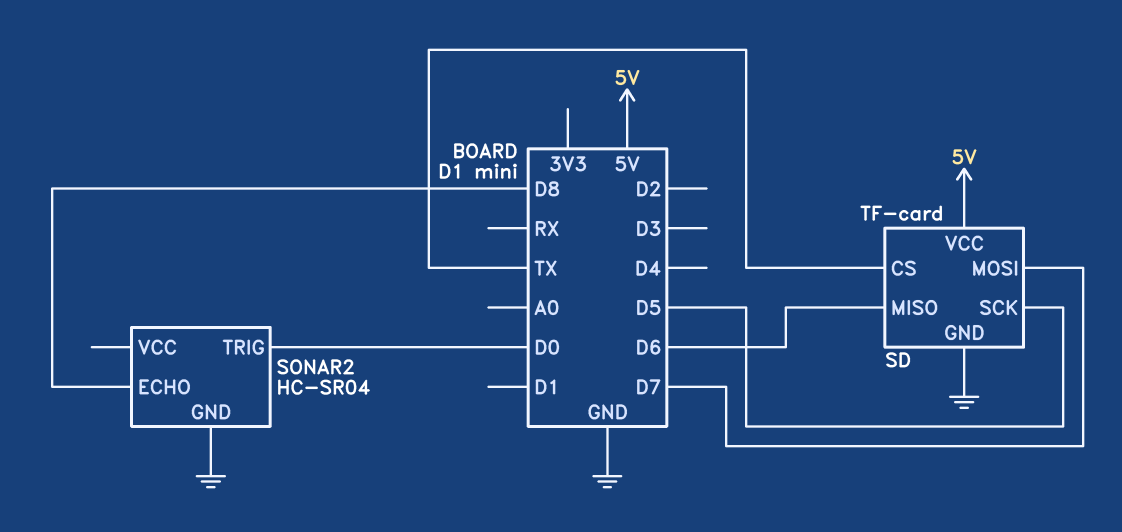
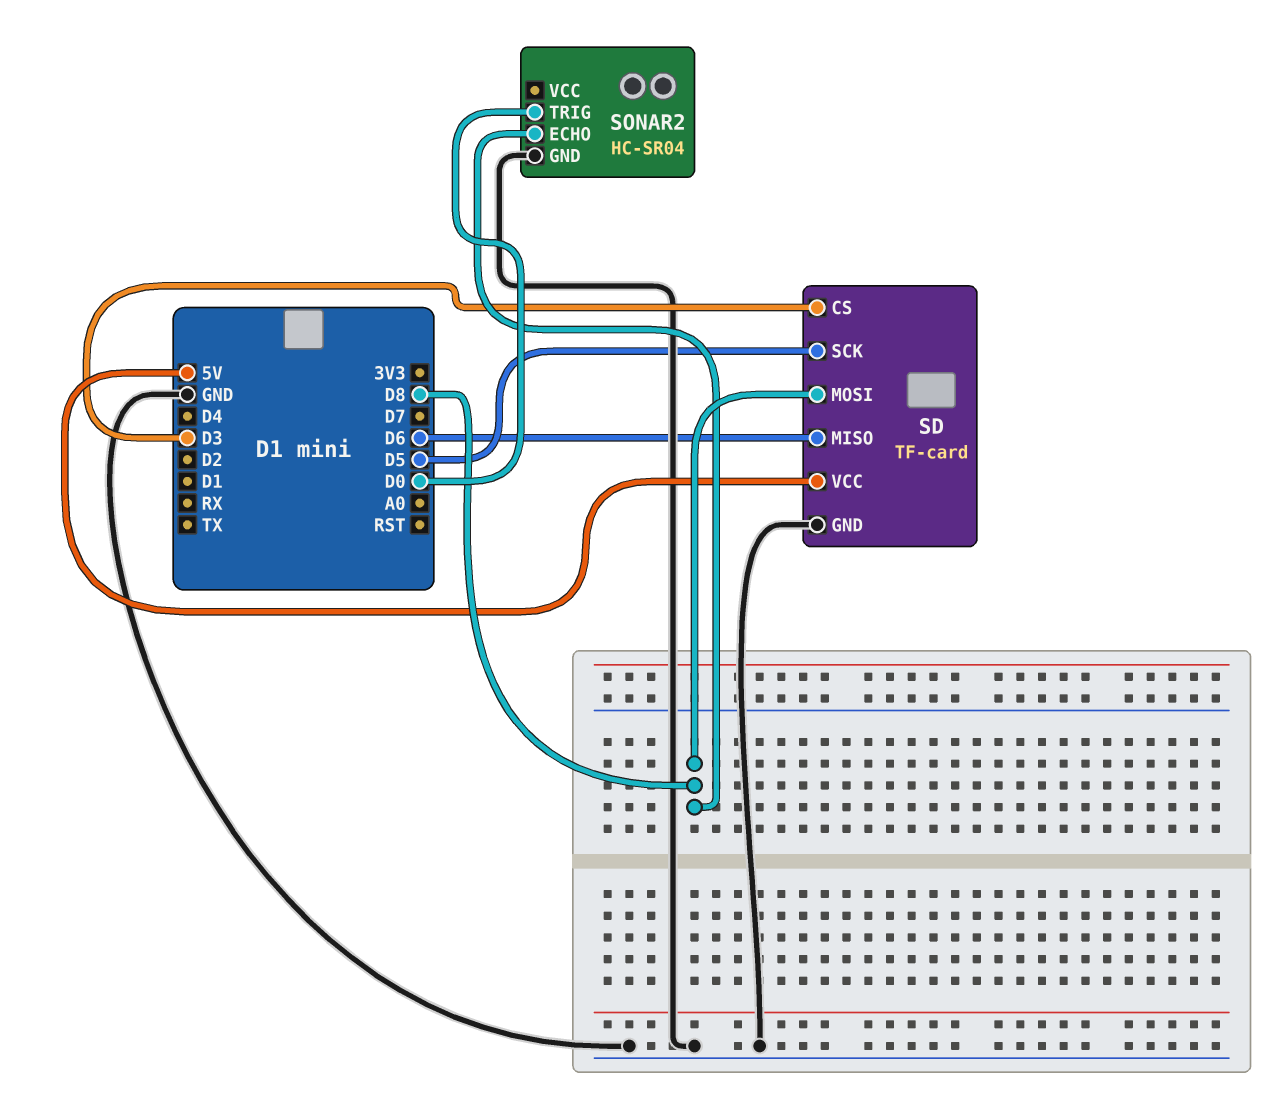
SD pin CS: TX -> D3
SD pin MOSI: D7 -> D8

